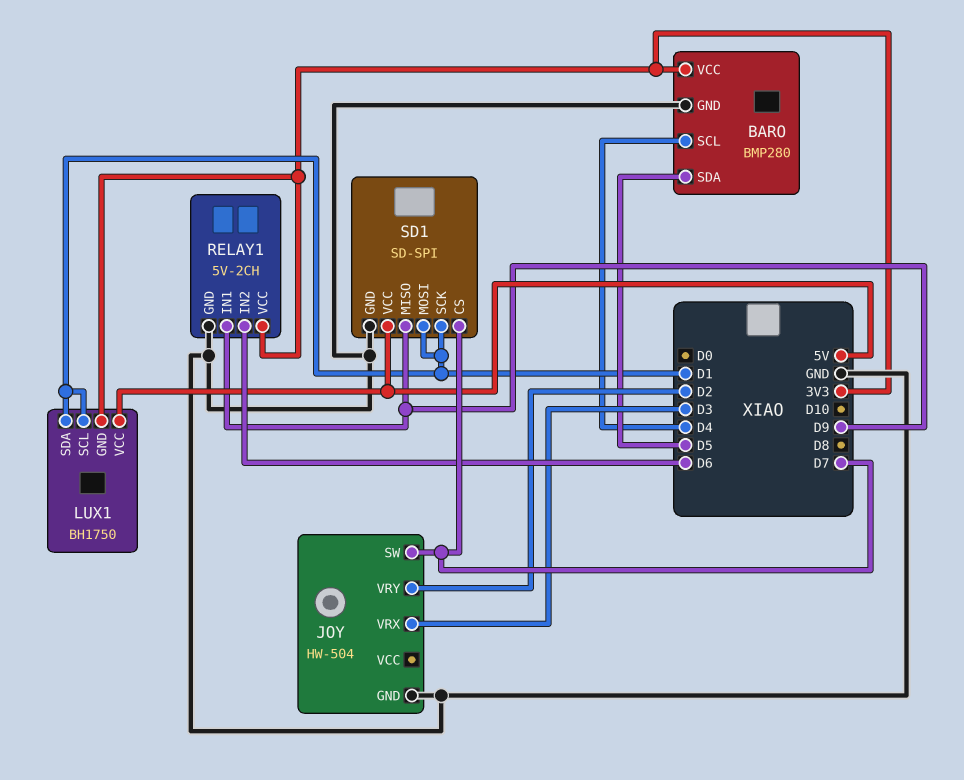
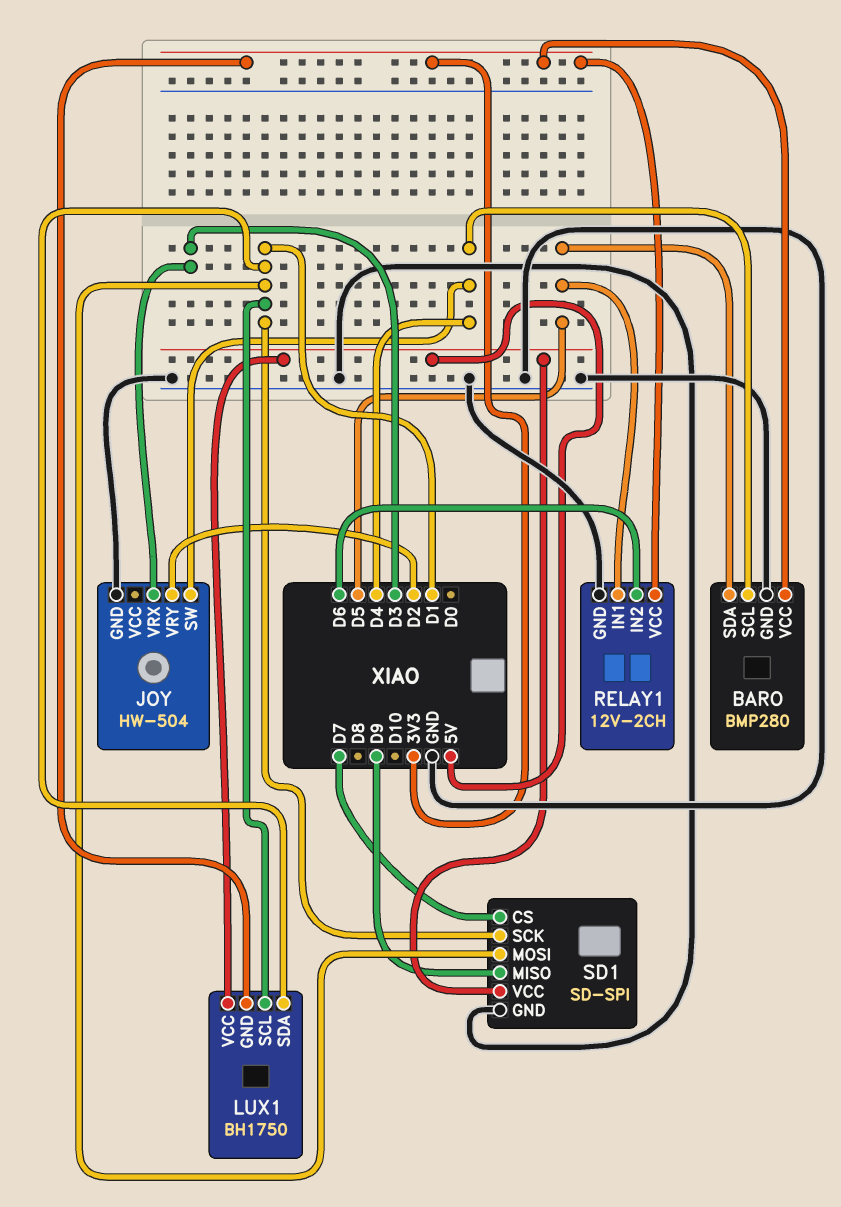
JOY pin SW: D7 -> D4
RELAY1: 5V-2CH -> 12V-2CH
RELAY1 pin IN1: D9 -> D5

